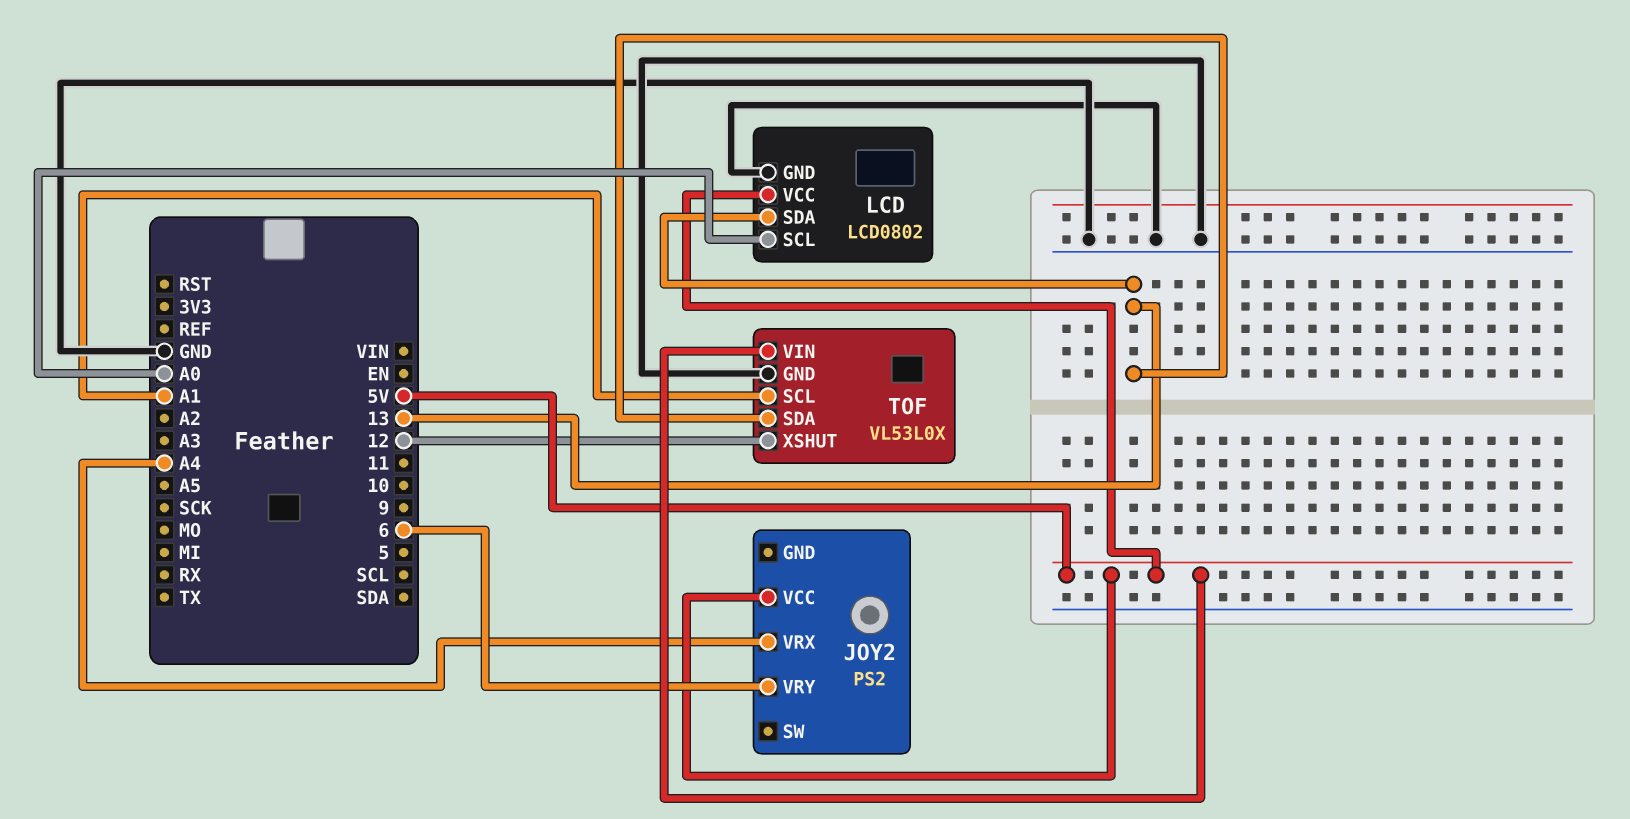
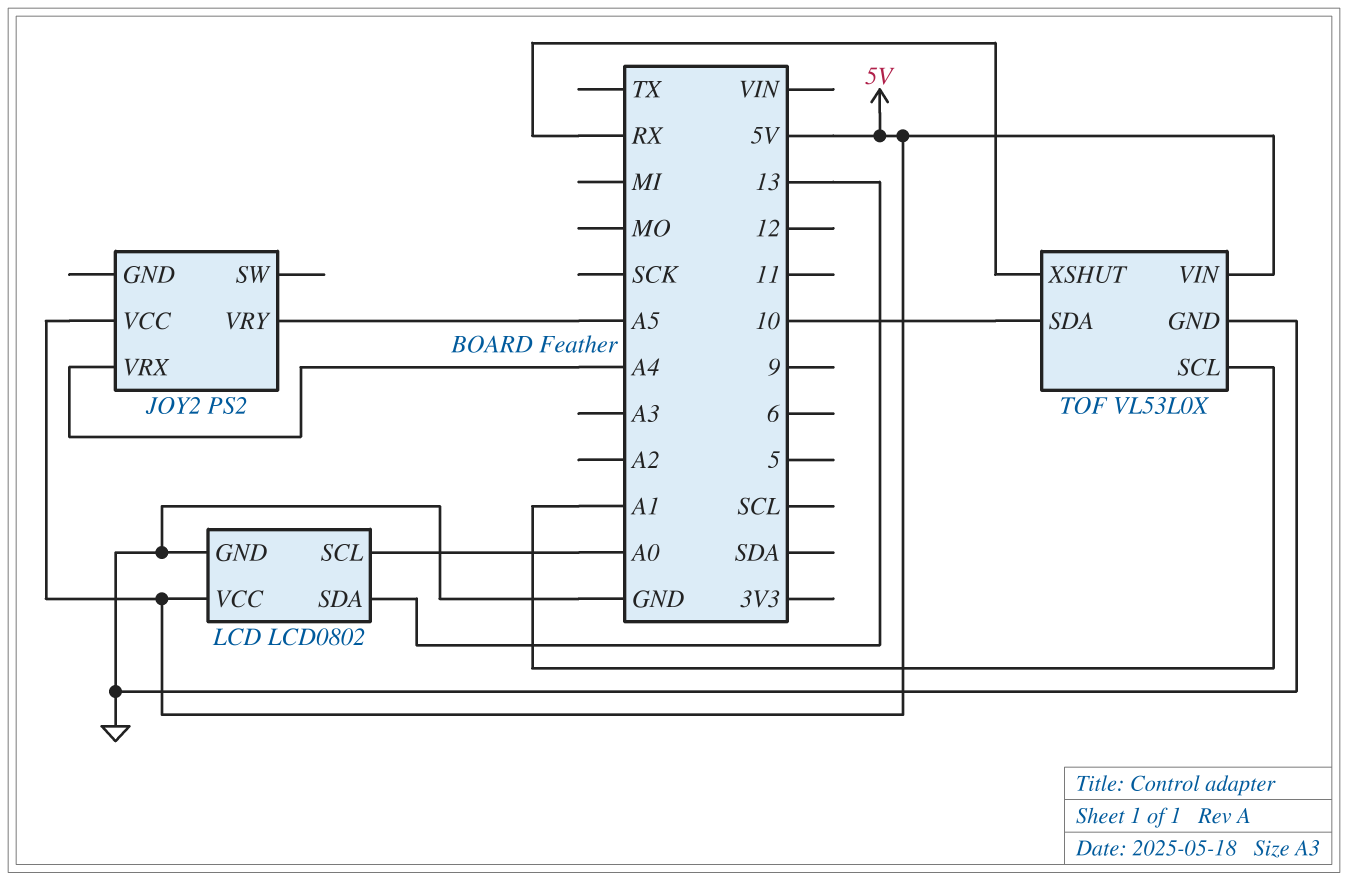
JOY2 pin VRY: 6 -> A5
TOF pin SDA: 13 -> 10
TOF pin XSHUT: 12 -> RX

